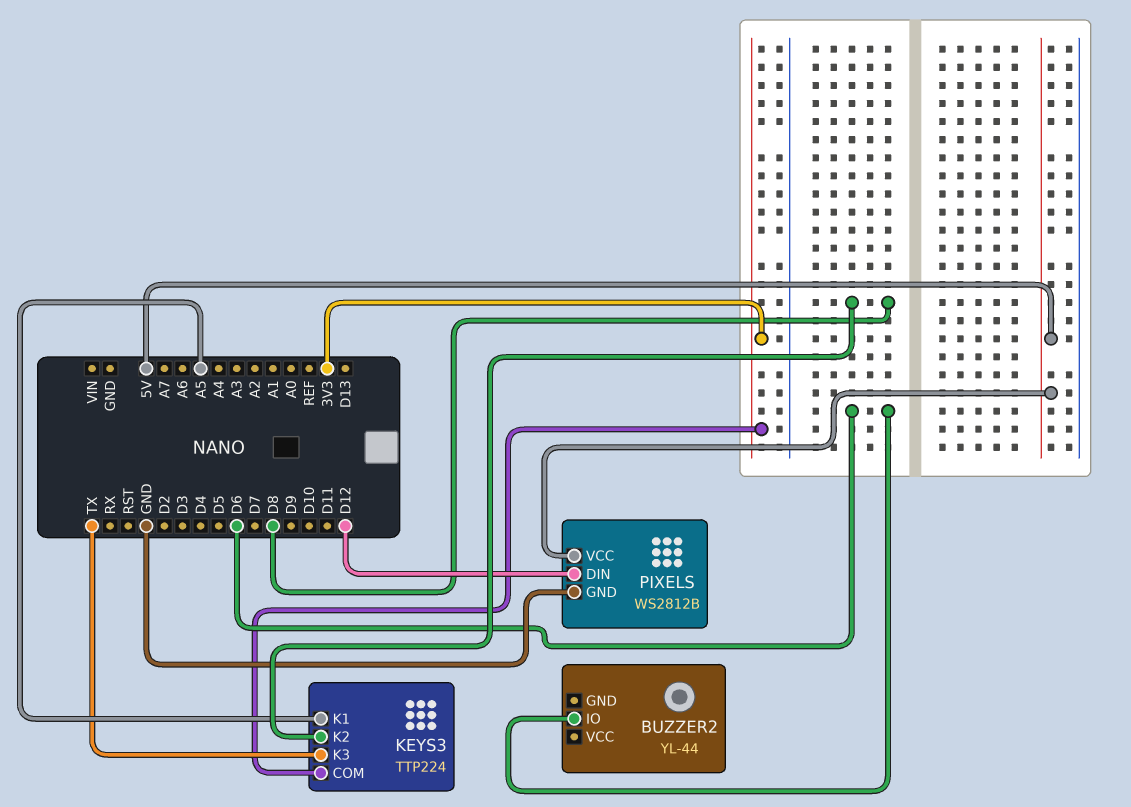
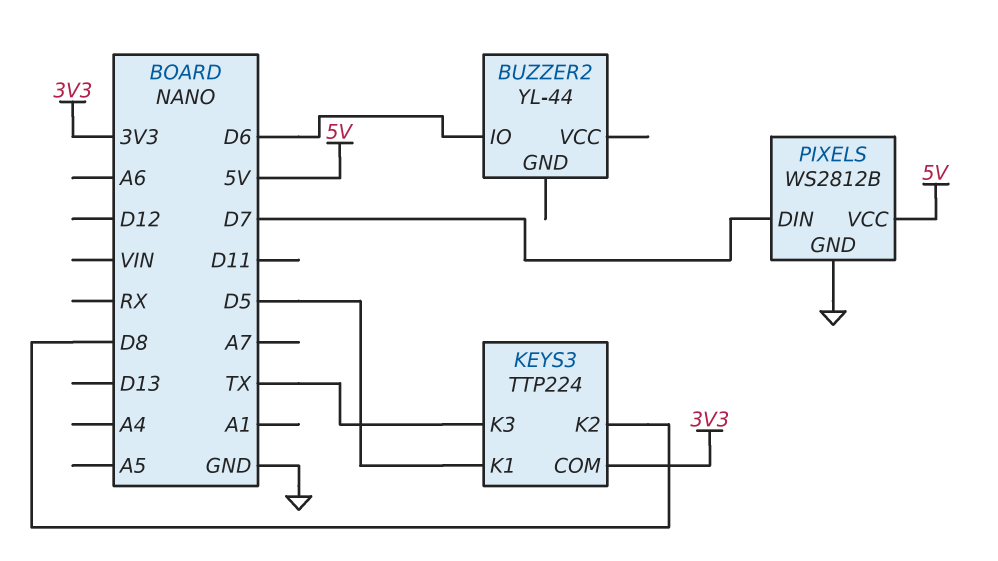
KEYS3 pin K1: A5 -> D5
PIXELS pin DIN: D12 -> D7

